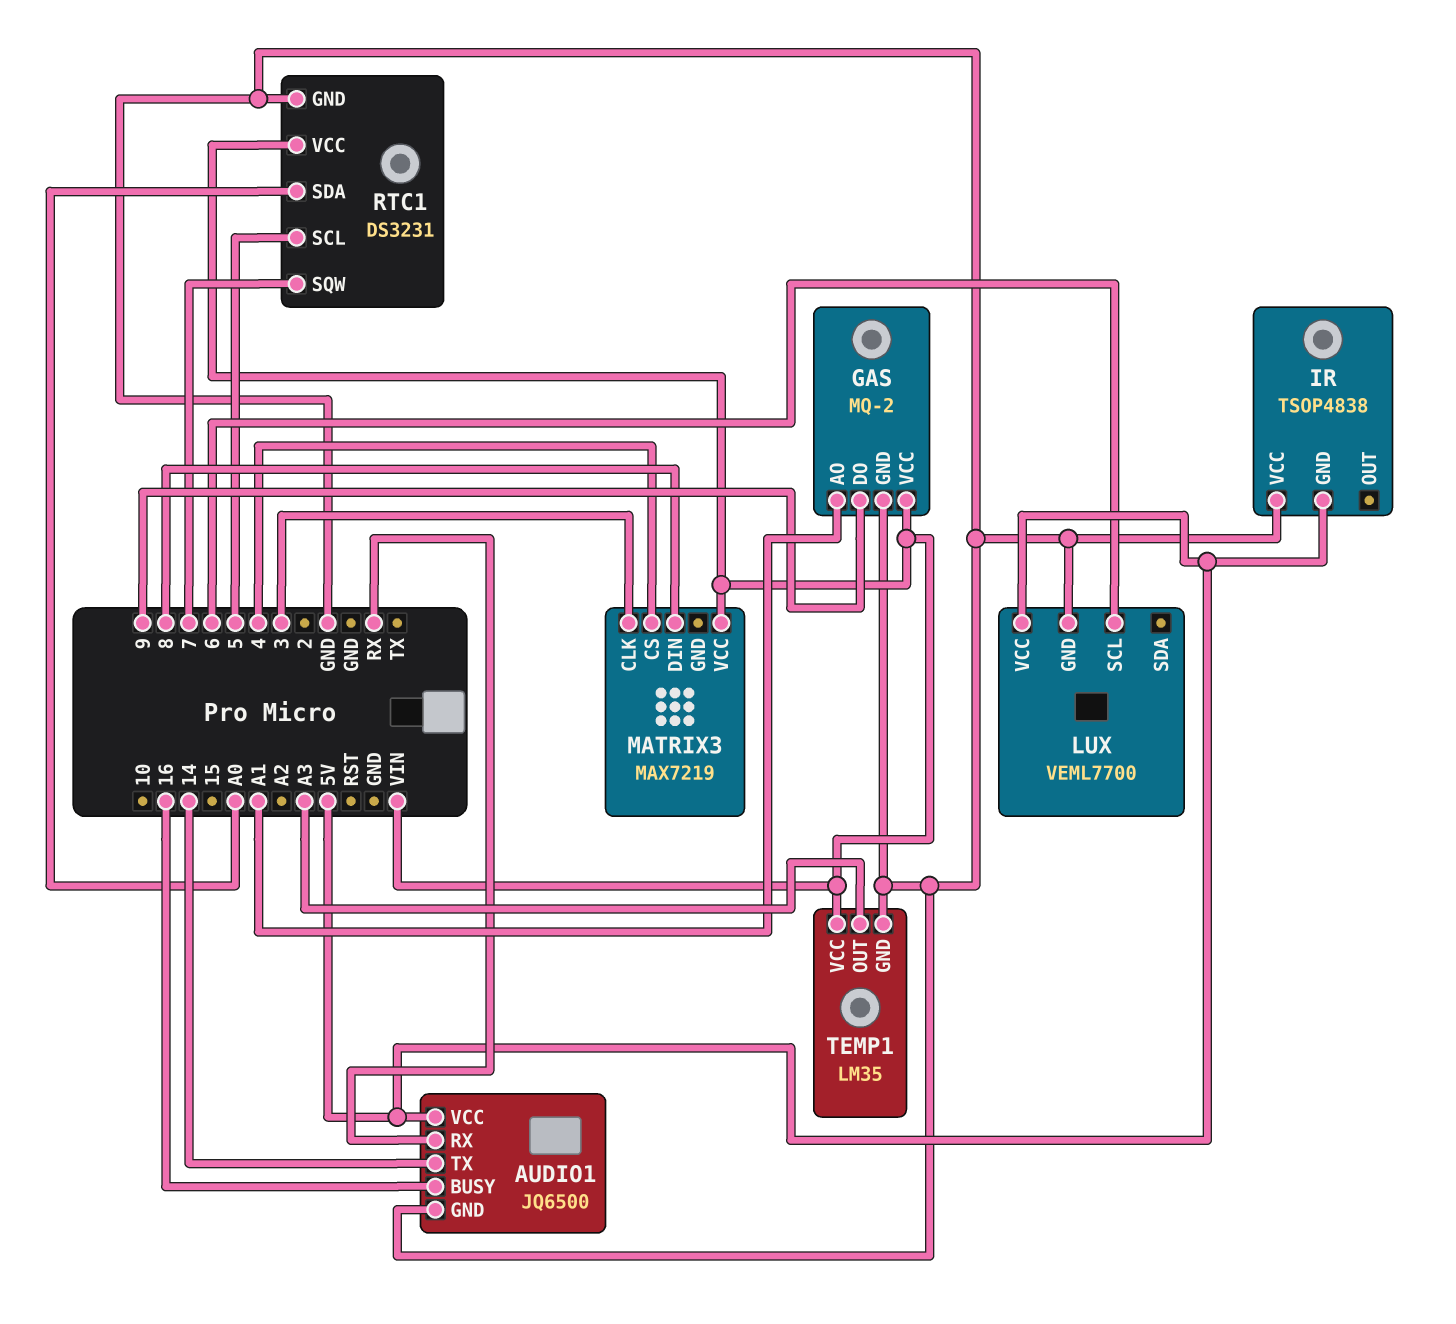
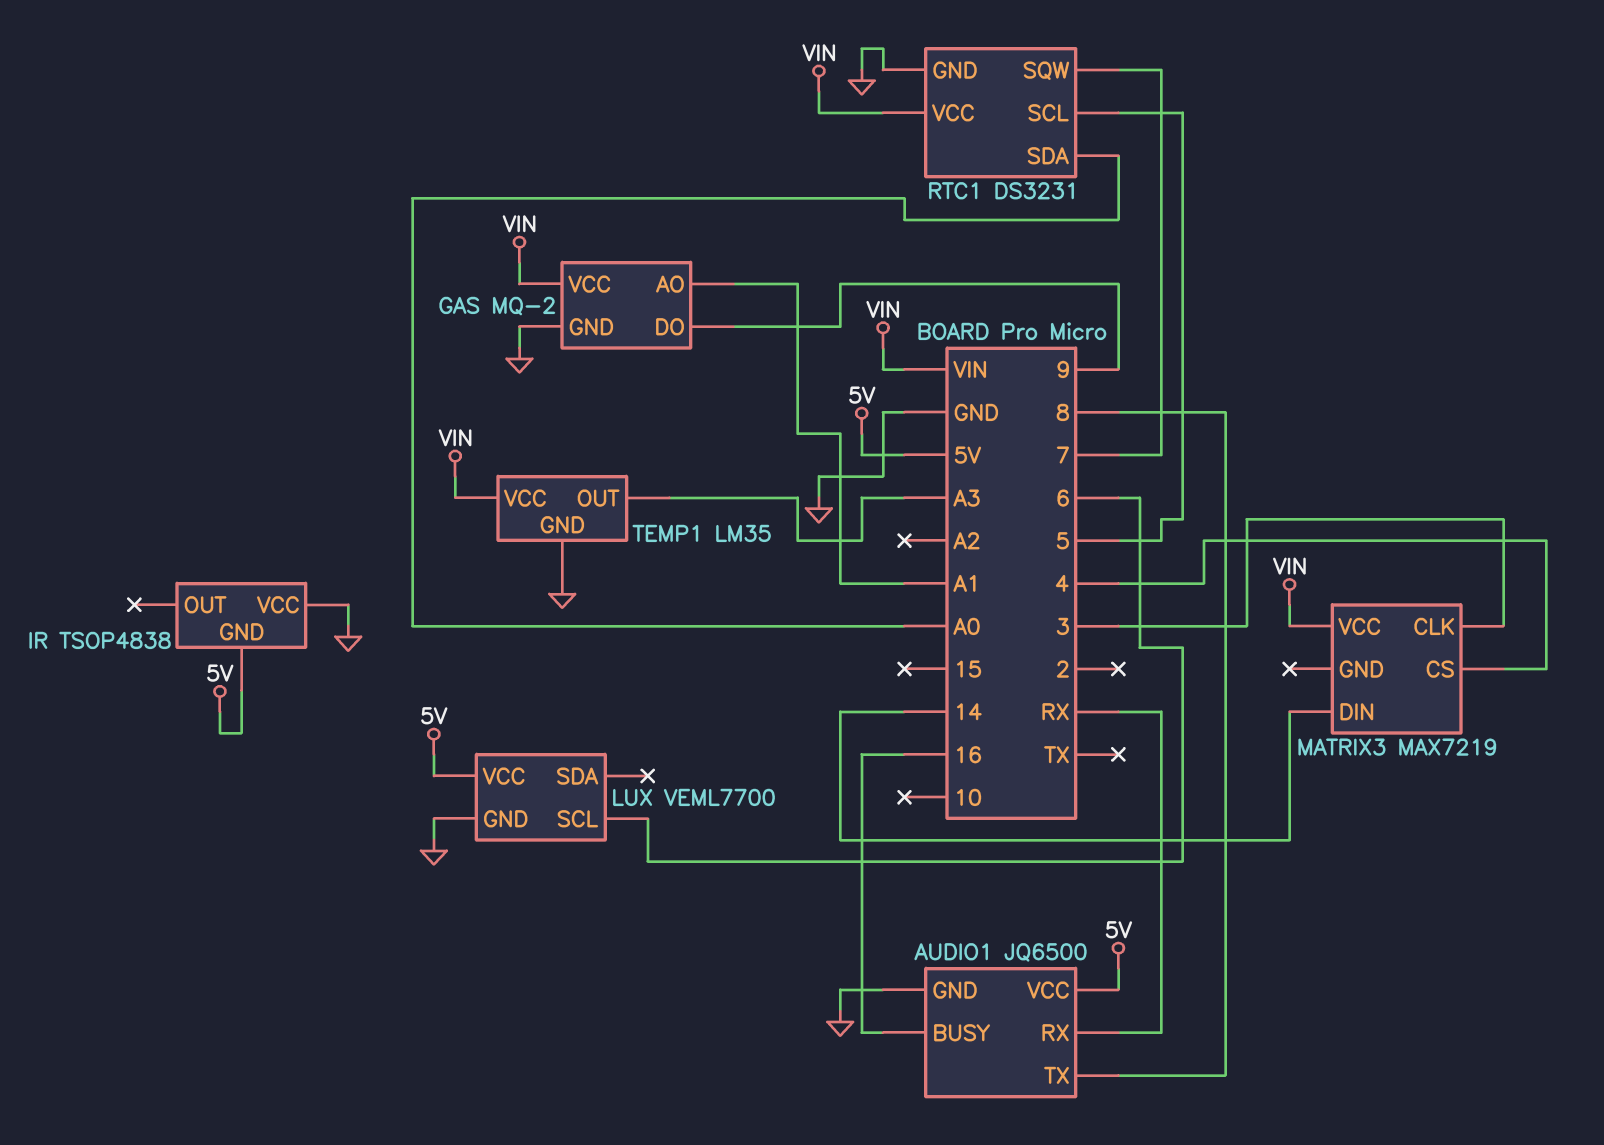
AUDIO1 pin TX: 14 -> 8
MATRIX3 pin DIN: 8 -> 14

